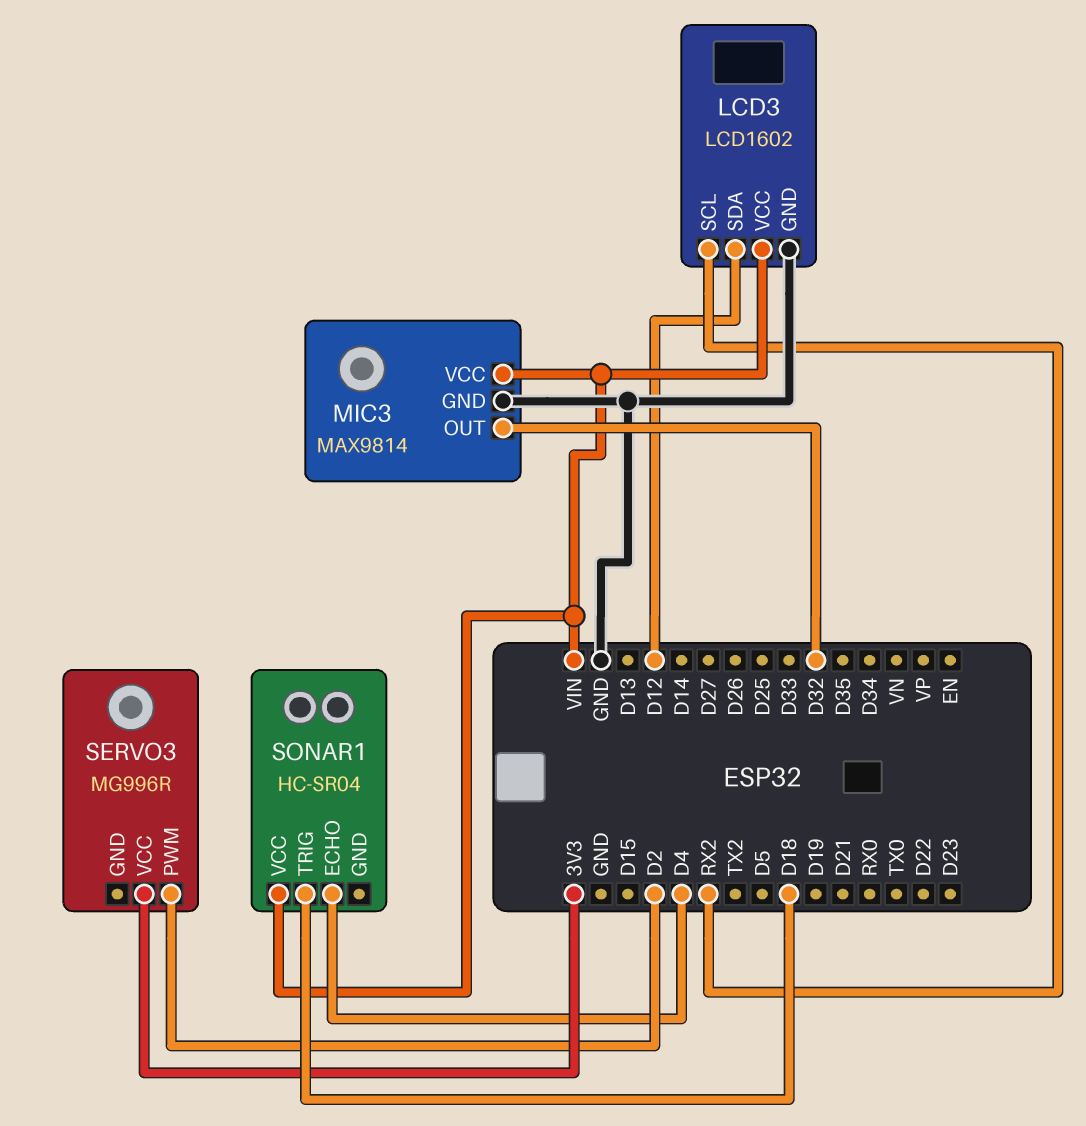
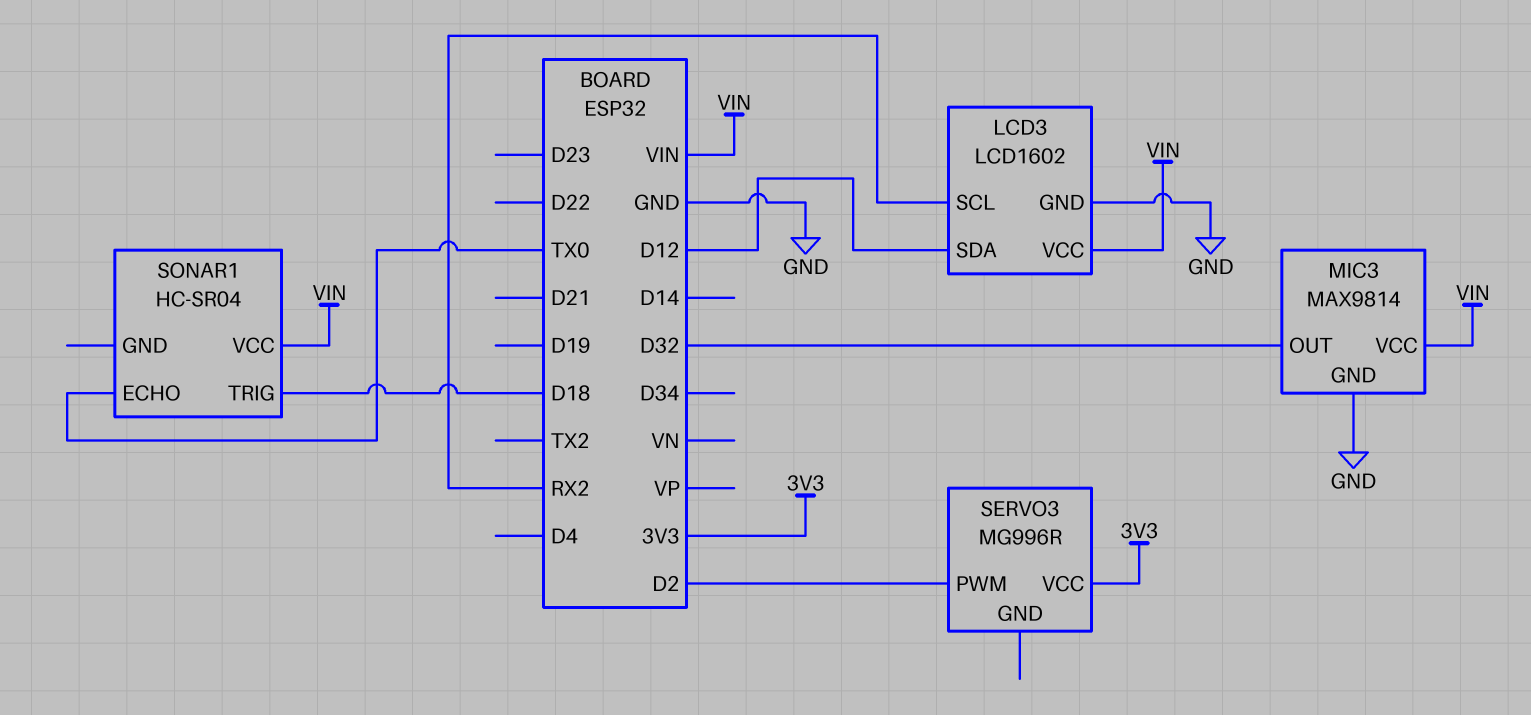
SONAR1 pin ECHO: D4 -> TX0

